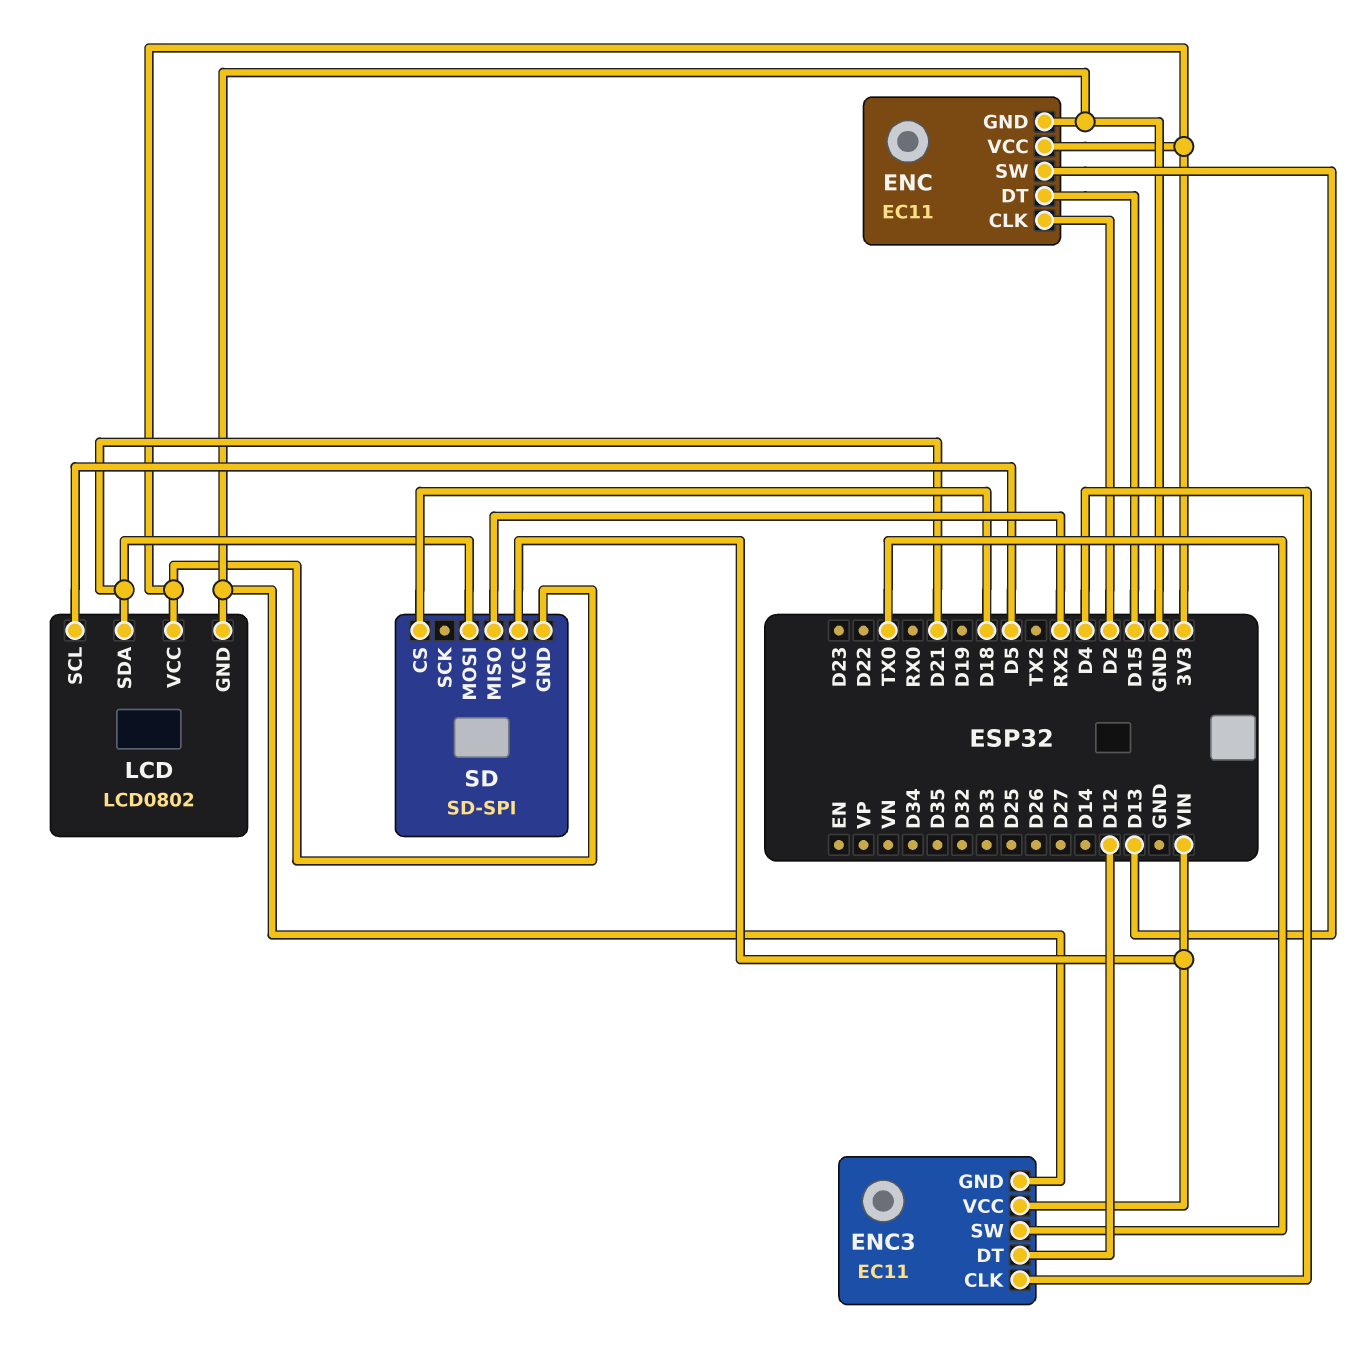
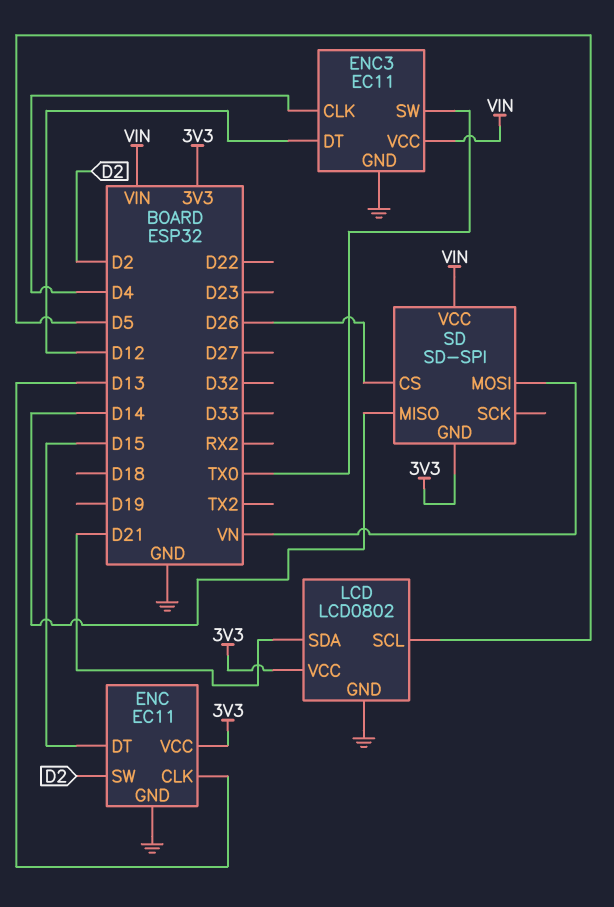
ENC pin CLK: D2 -> D13
ENC pin SW: D13 -> D2
SD pin CS: D18 -> D26
SD pin MISO: RX2 -> D14
SD pin MOSI: D21 -> VN

